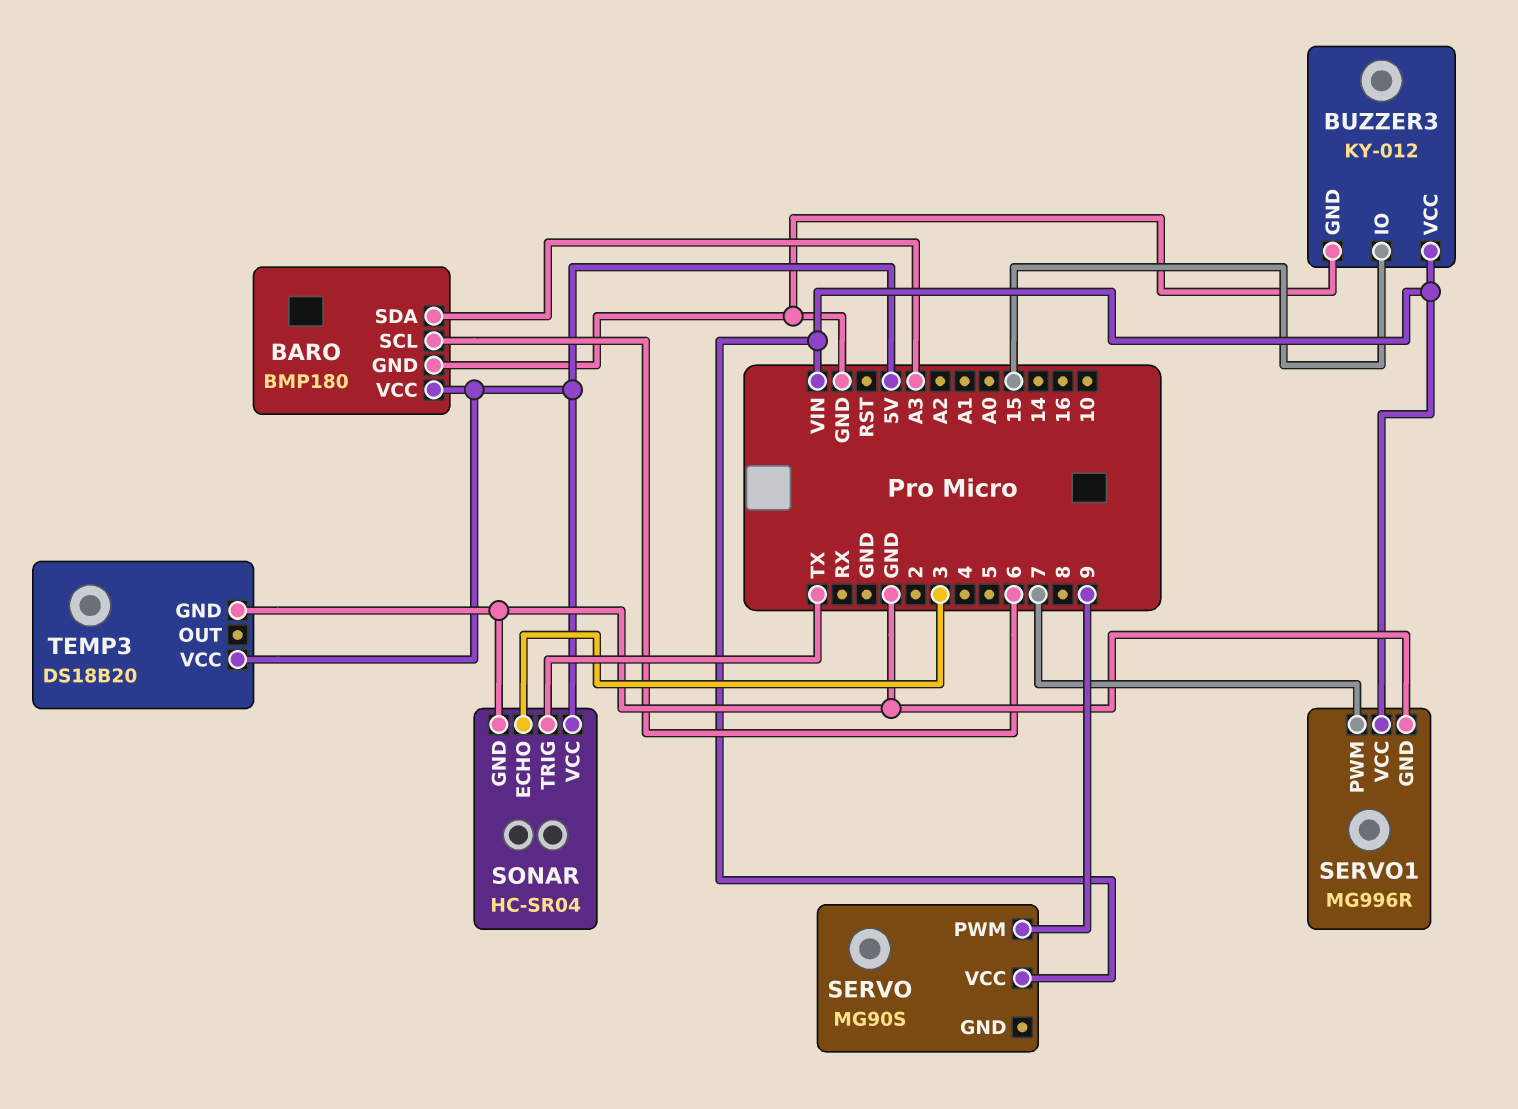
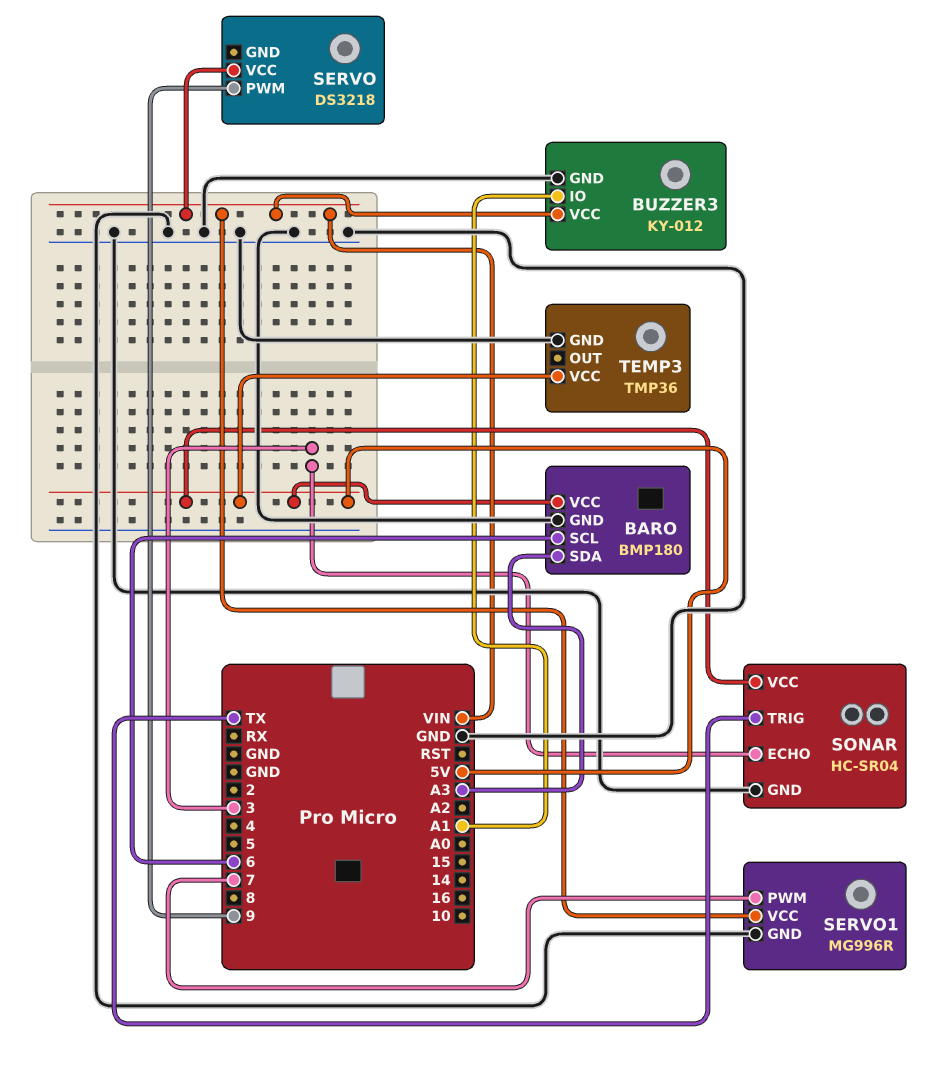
BUZZER3 pin IO: 15 -> A1
SERVO: MG90S -> DS3218
TEMP3: DS18B20 -> TMP36

